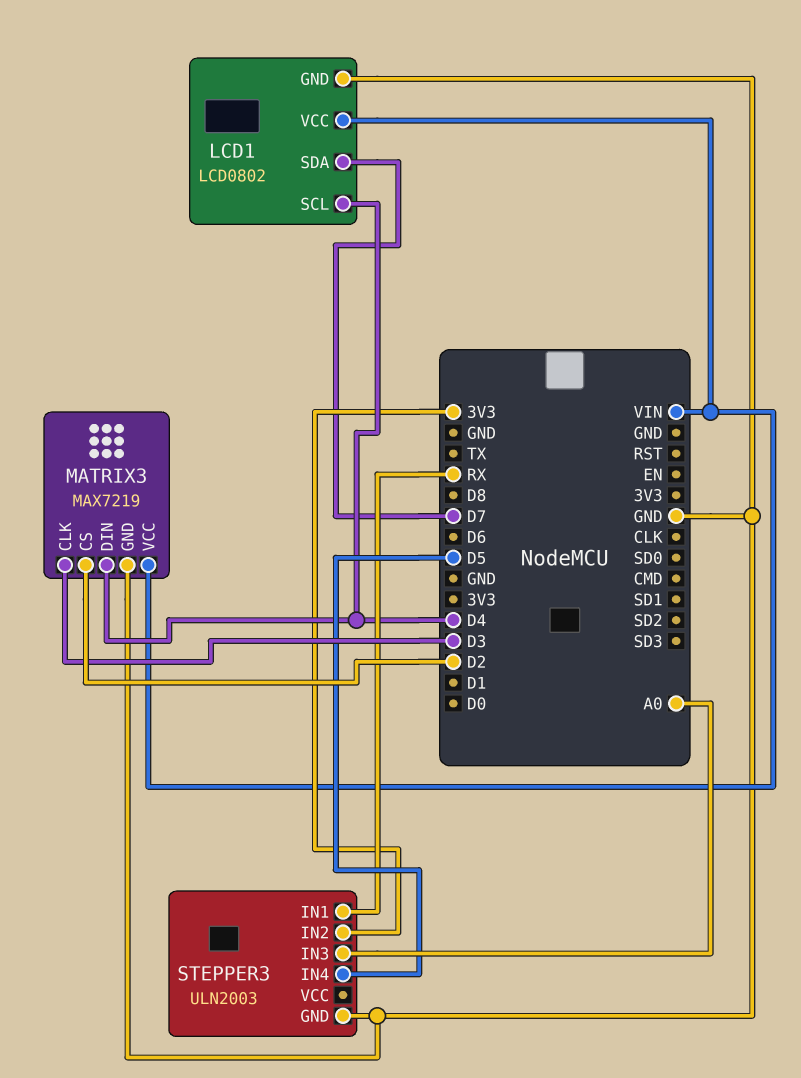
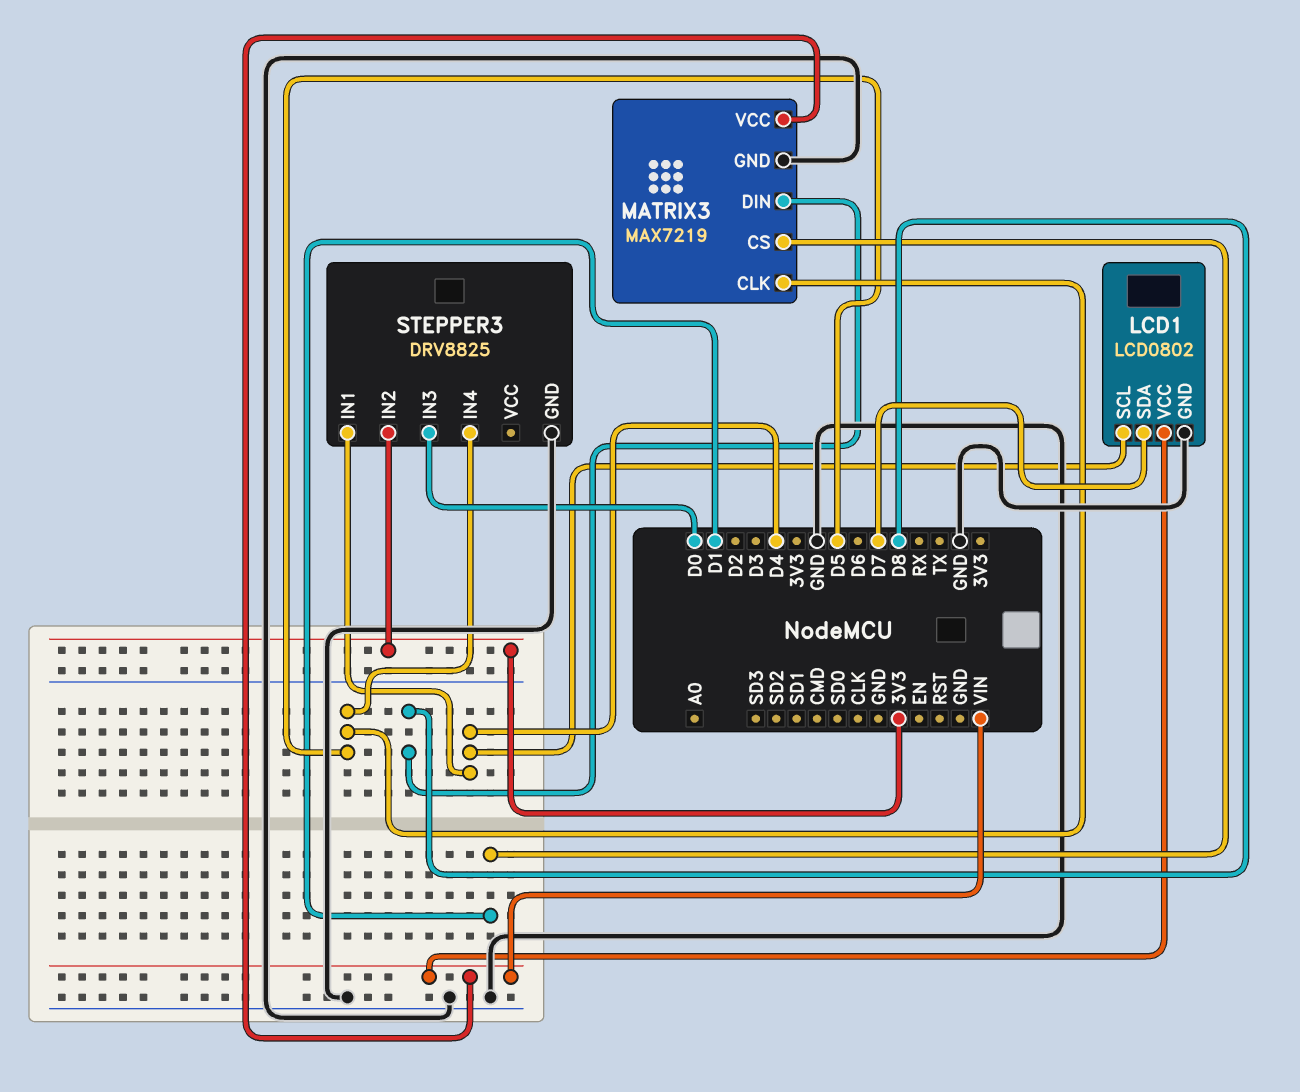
MATRIX3 pin CLK: D3 -> D5
MATRIX3 pin CS: D2 -> D1
MATRIX3 pin DIN: D4 -> D8
STEPPER3: ULN2003 -> DRV8825
STEPPER3 pin IN1: RX -> D4
STEPPER3 pin IN3: A0 -> D0

